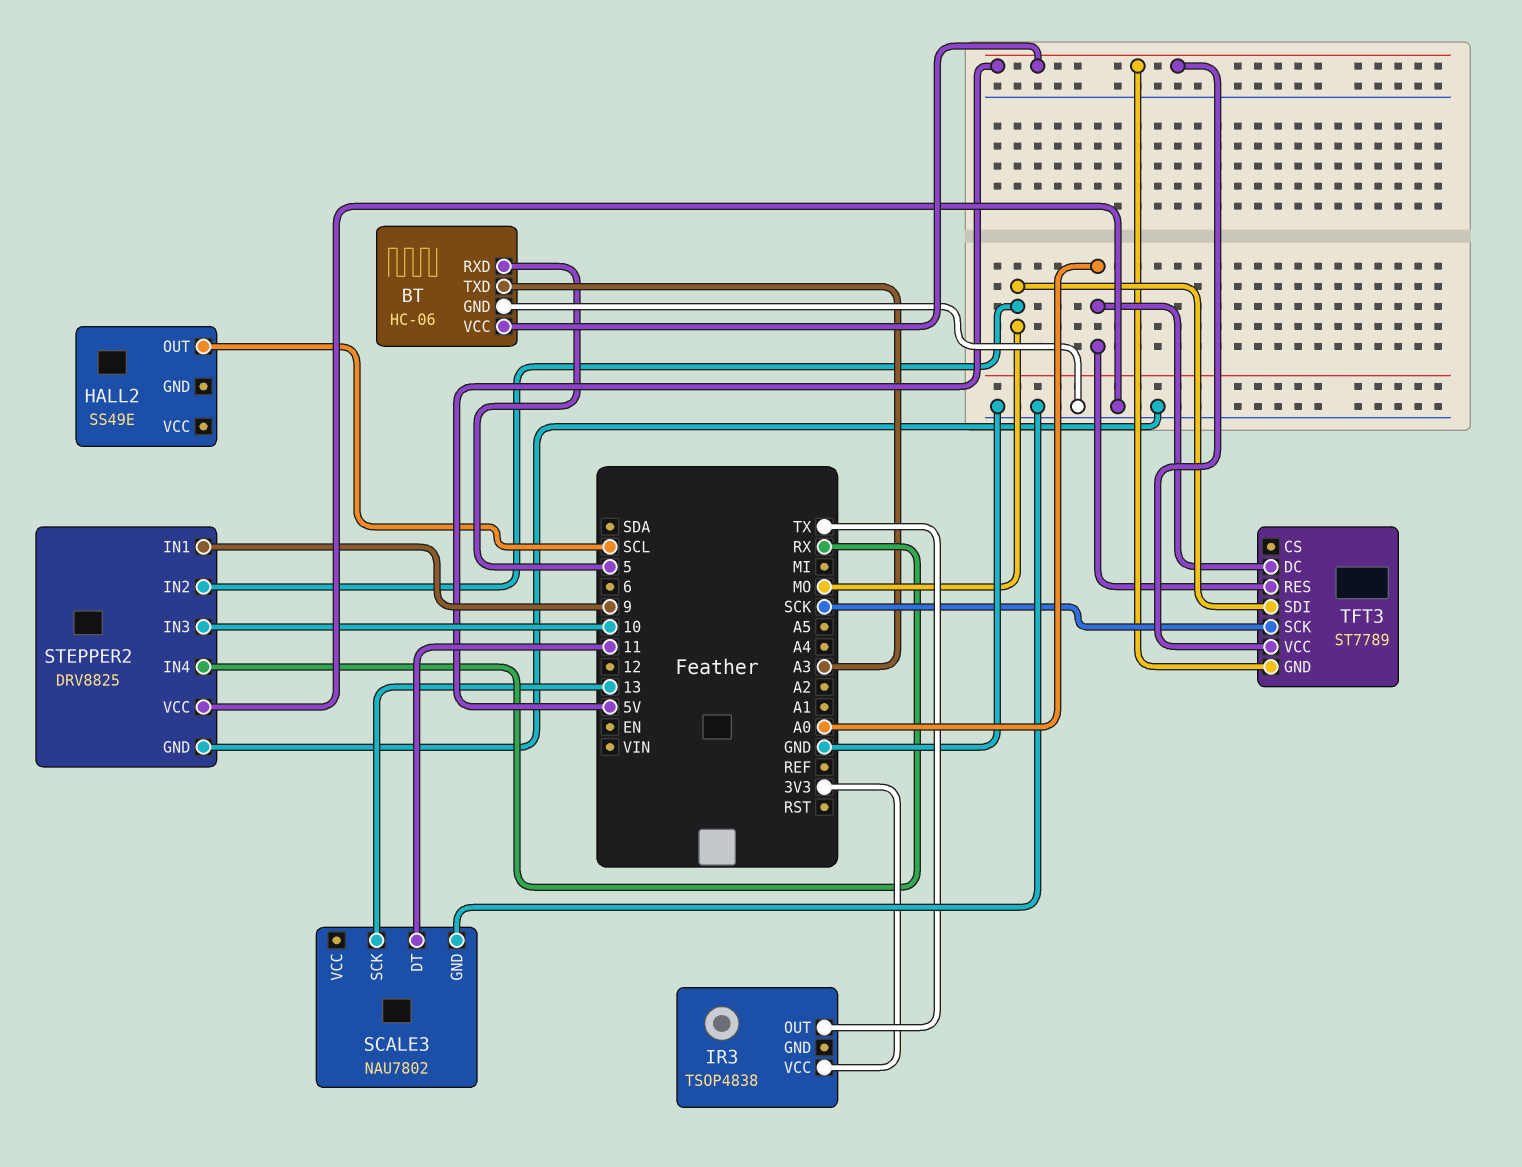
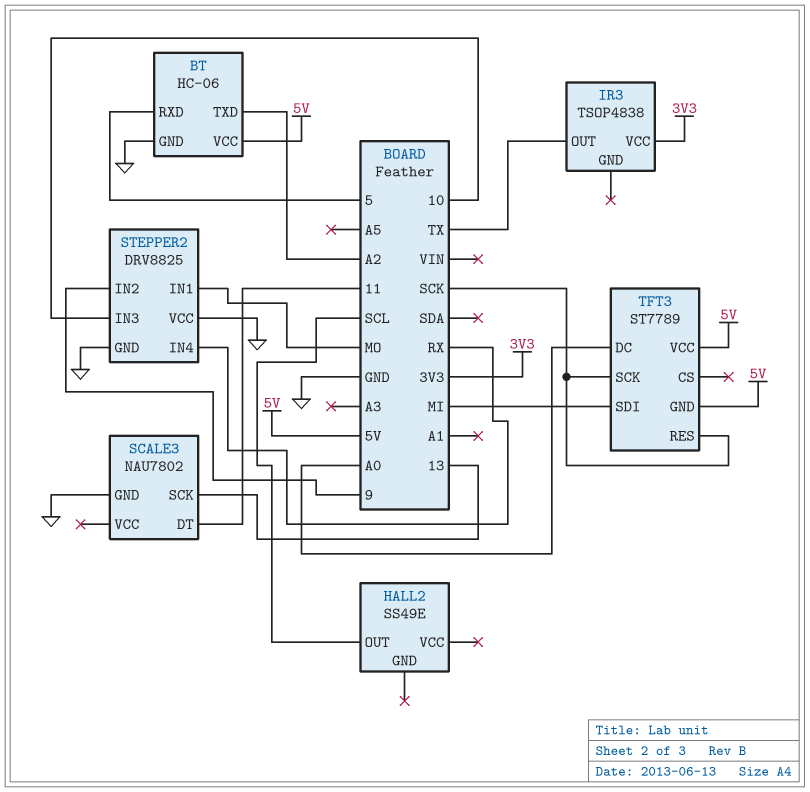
BT pin TXD: A3 -> A2
STEPPER2 pin IN1: 9 -> MO
STEPPER2 pin IN2: MO -> 9
TFT3 pin RES: A0 -> SCK
TFT3 pin SDI: MO -> MI

